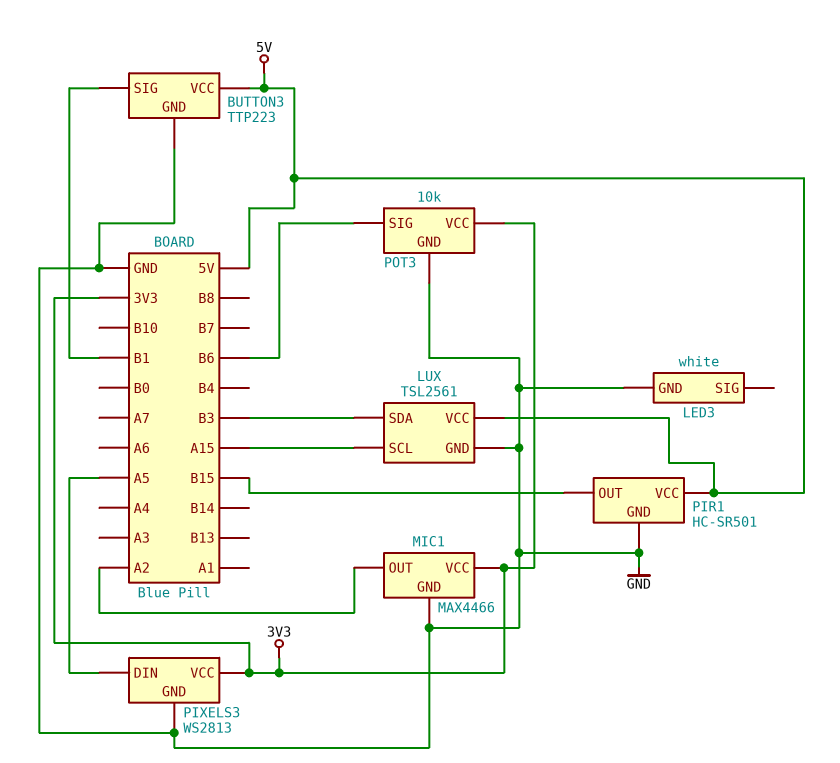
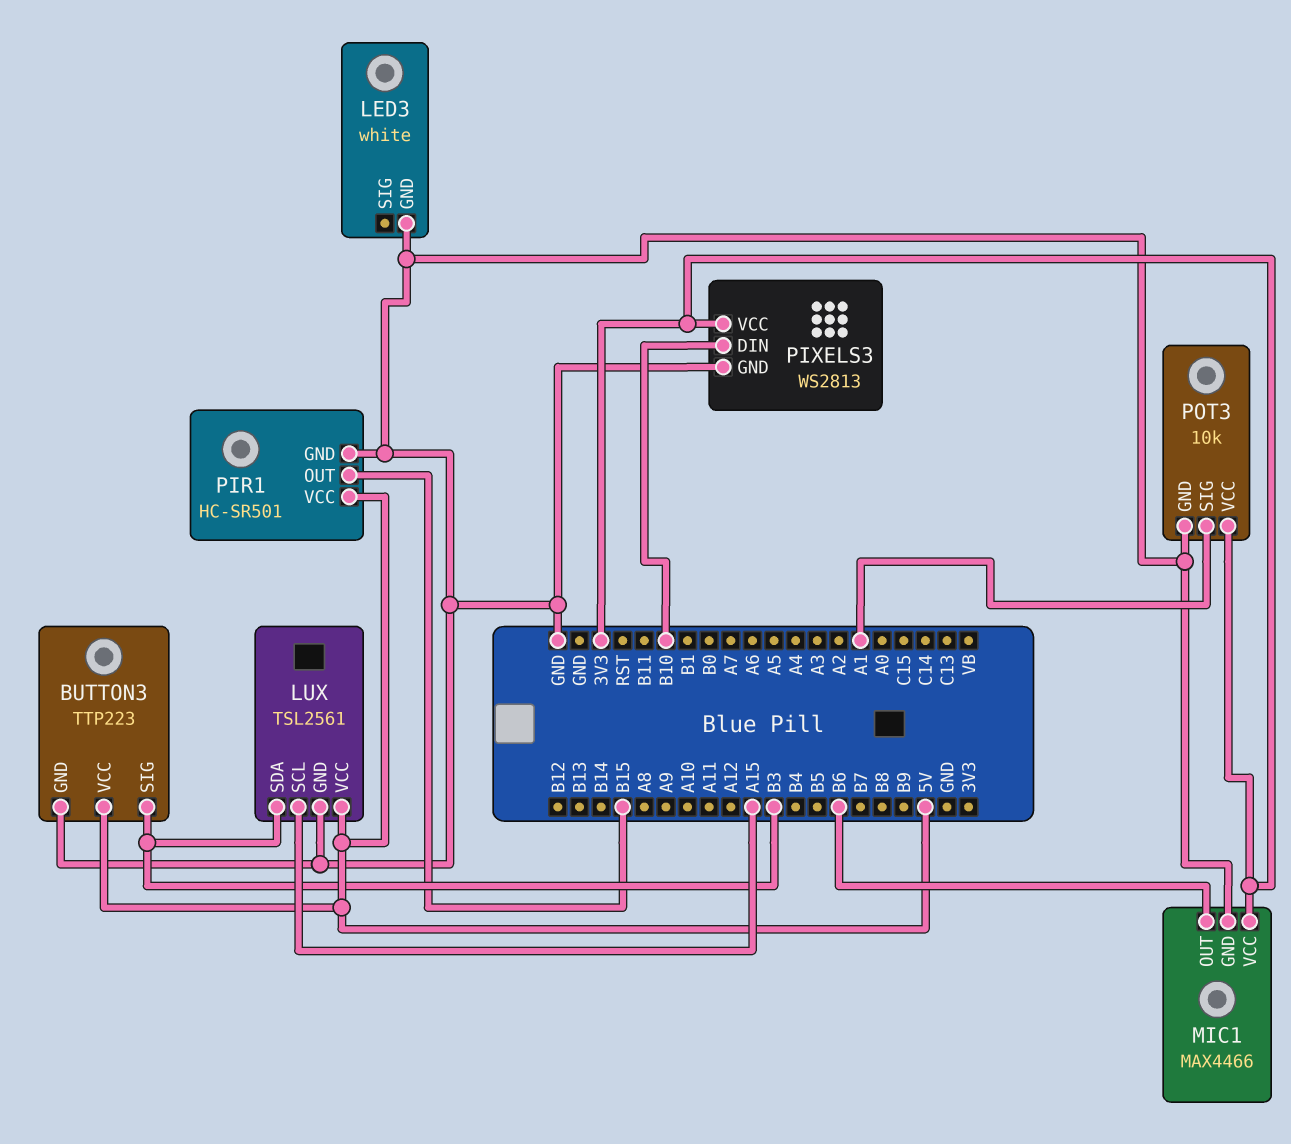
BUTTON3 pin SIG: B1 -> B3
MIC1 pin OUT: A2 -> B6
PIXELS3 pin DIN: A5 -> B10
POT3 pin SIG: B6 -> A1

